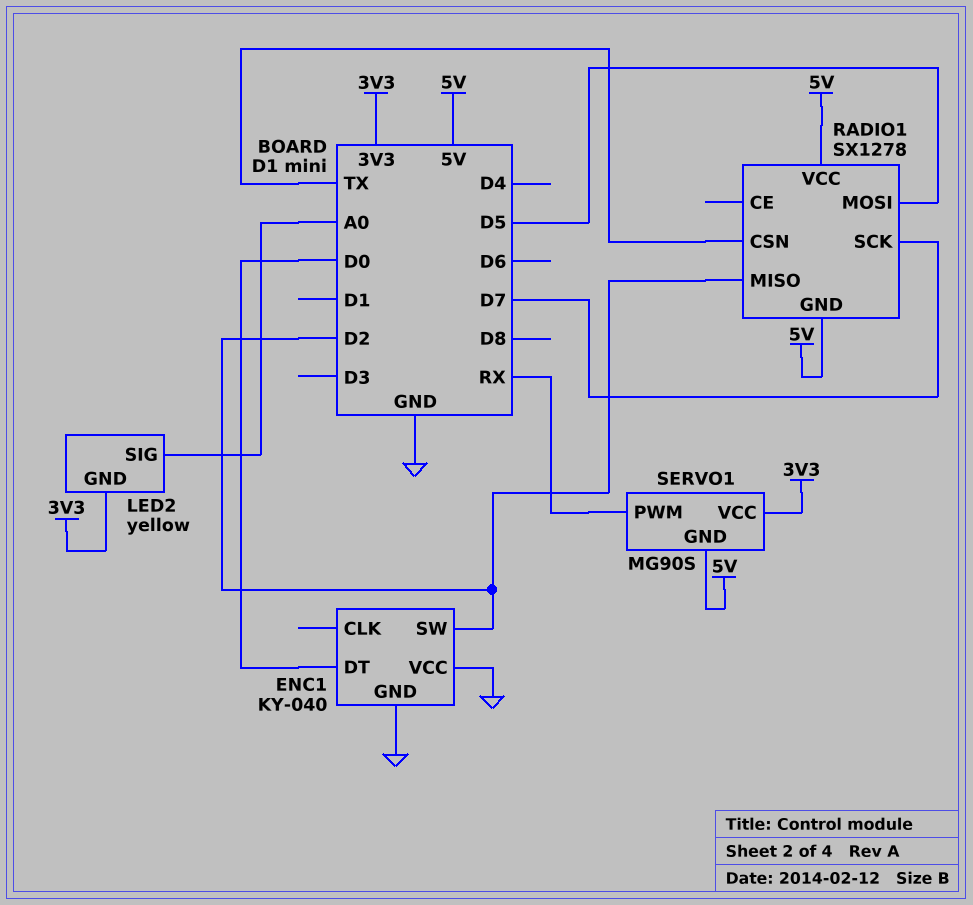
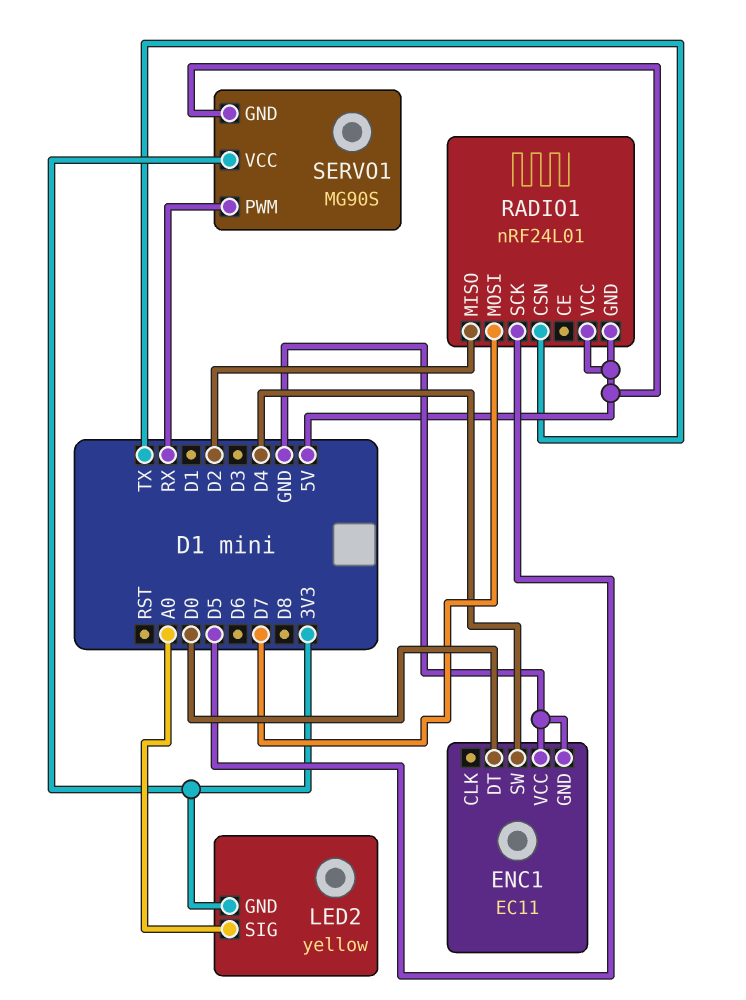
ENC1: KY-040 -> EC11
ENC1 pin SW: D2 -> D4
RADIO1: SX1278 -> nRF24L01
RADIO1 pin MOSI: D5 -> D7
RADIO1 pin SCK: D7 -> D5

